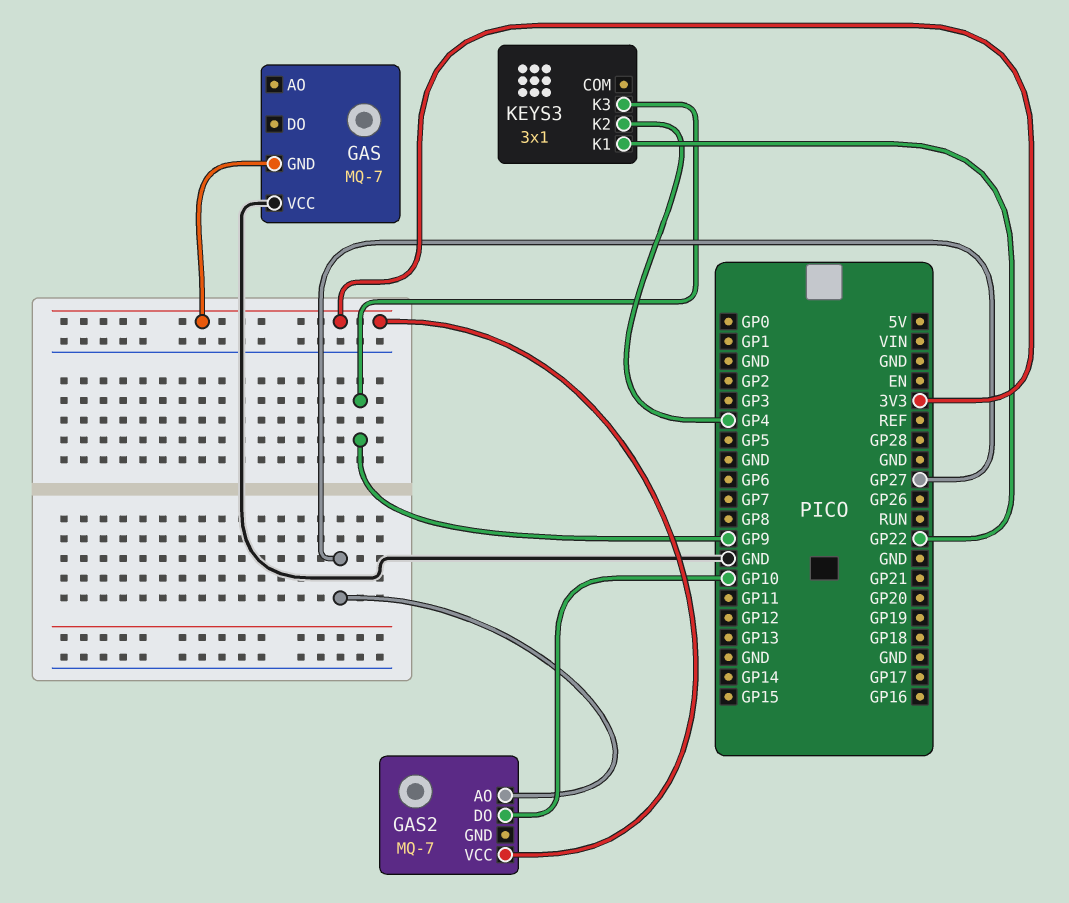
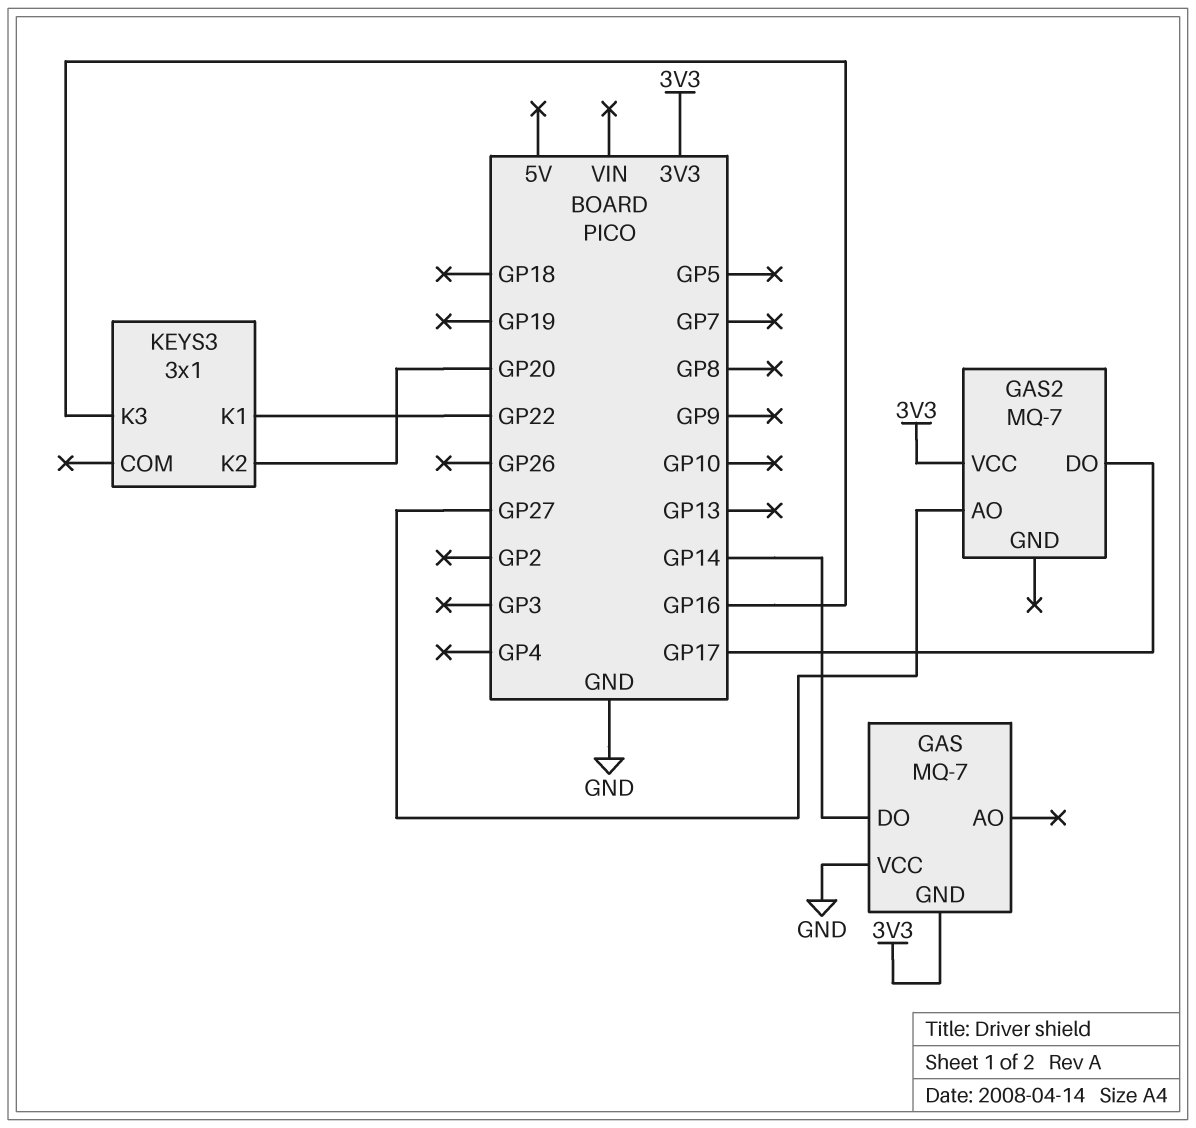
GAS pin DO: none -> GP14
GAS2 pin DO: GP10 -> GP17
KEYS3 pin K2: GP4 -> GP20
KEYS3 pin K3: GP9 -> GP16

